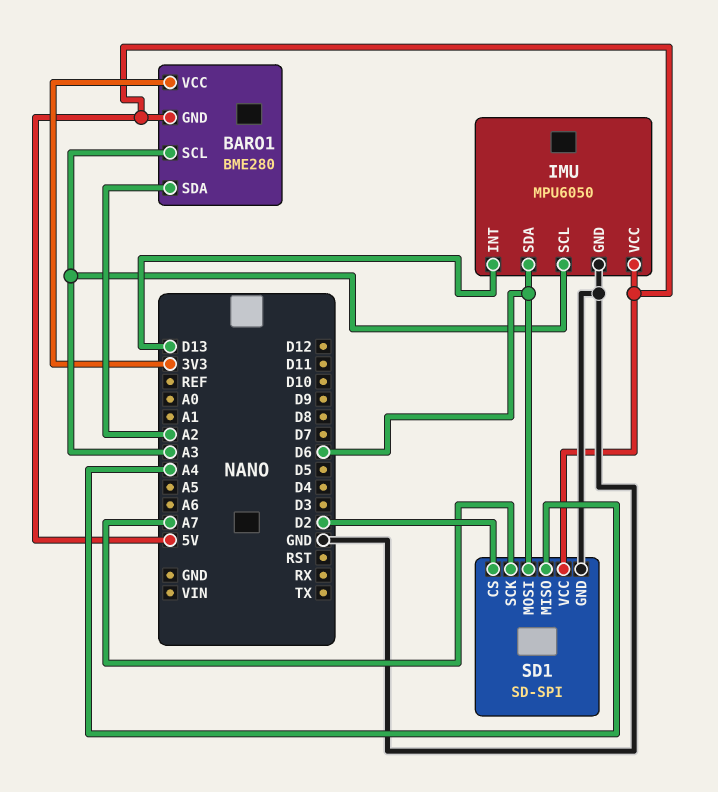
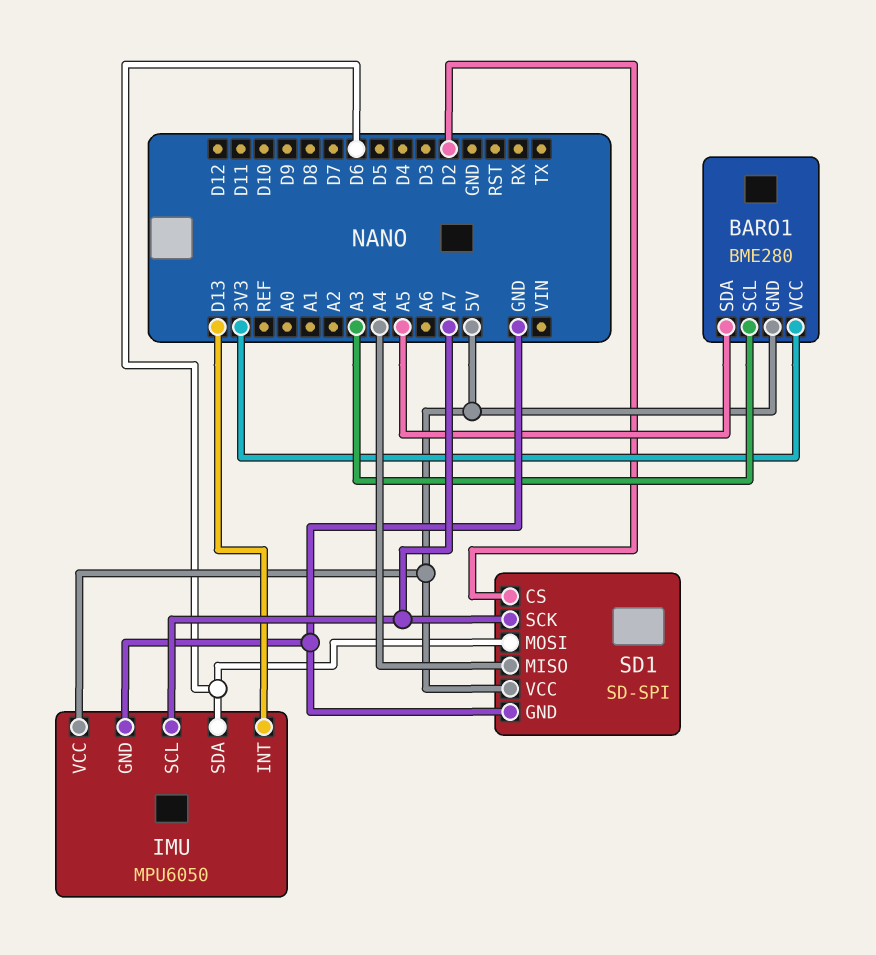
BARO1 pin SDA: A2 -> A5
IMU pin SCL: A3 -> A7

